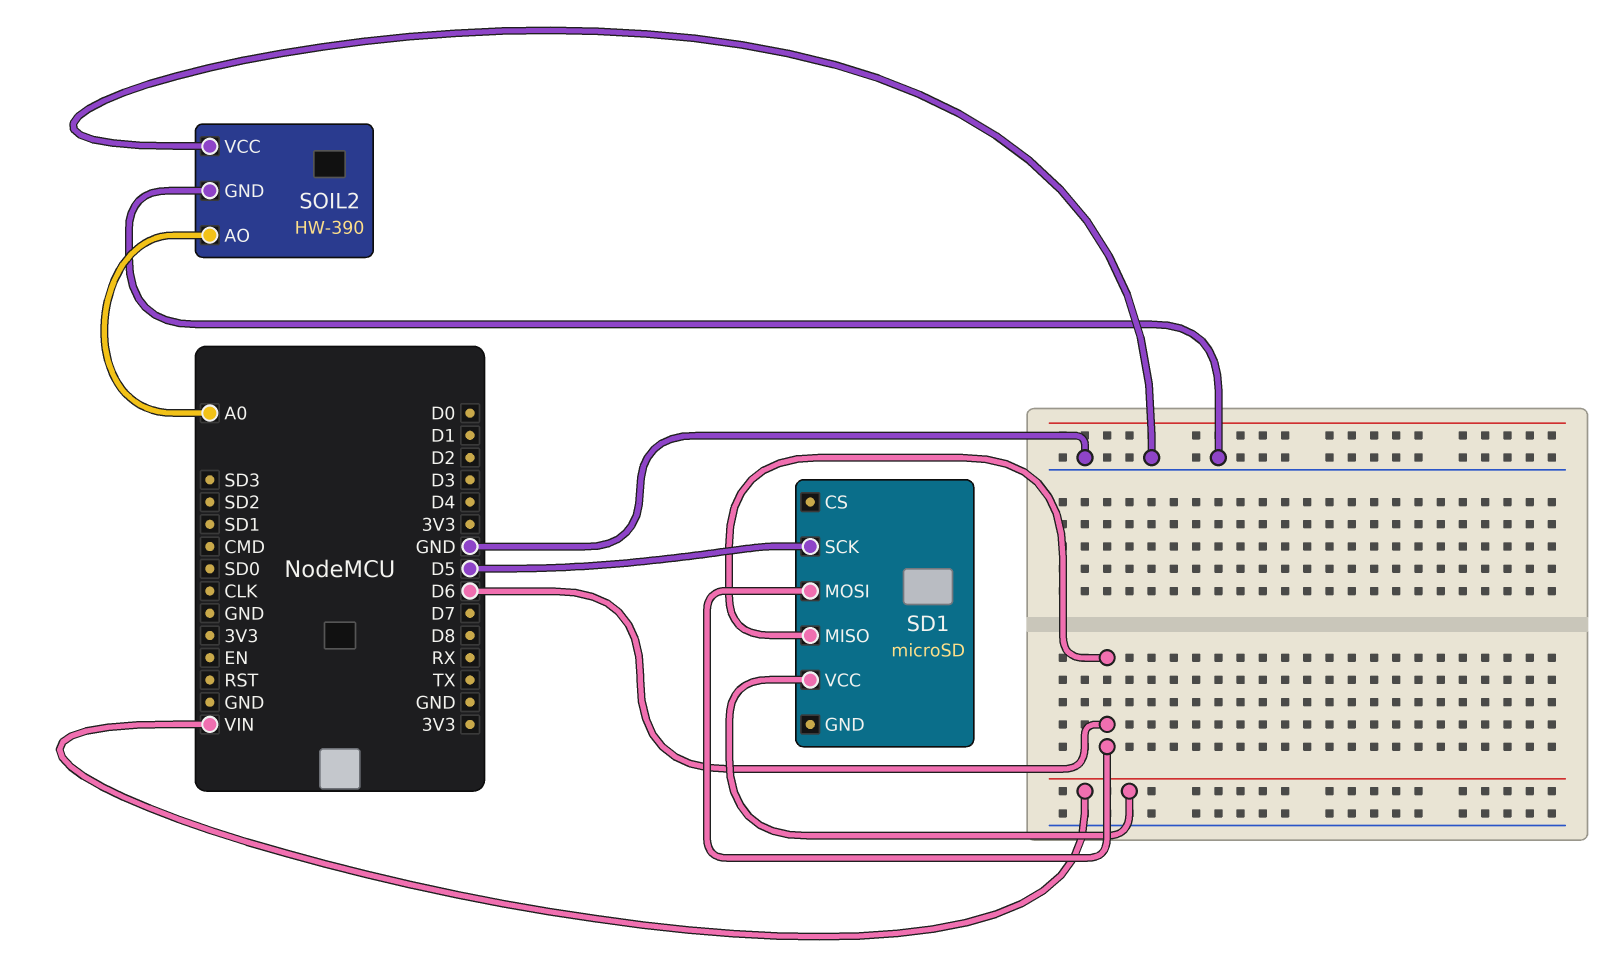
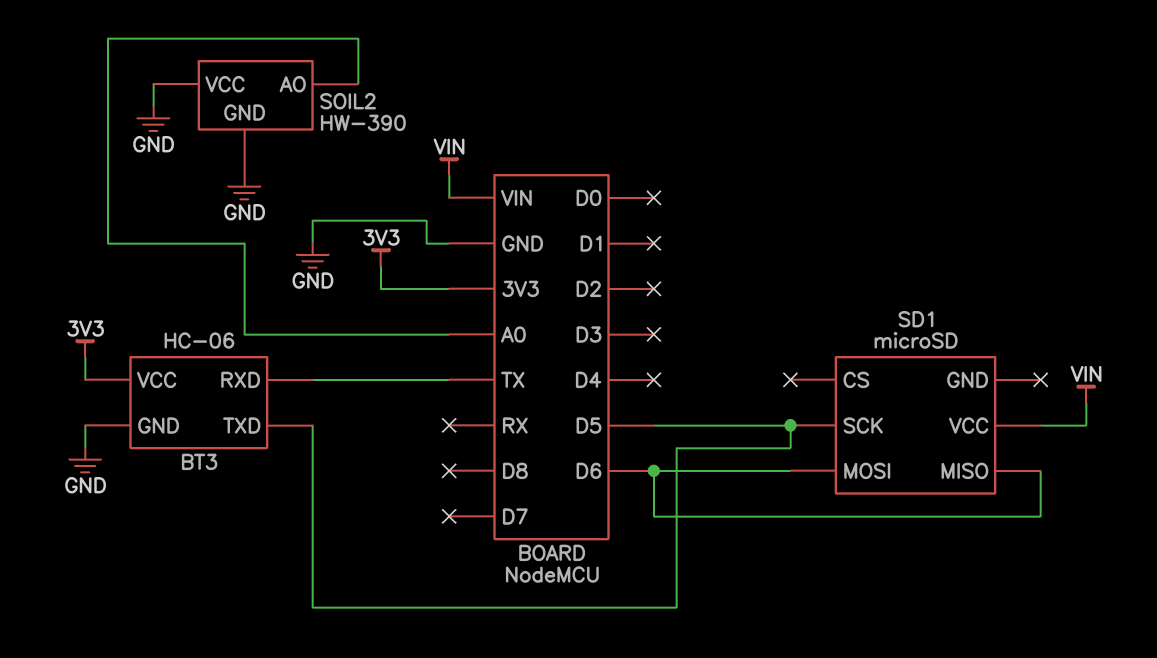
BT3: none -> HC-06
BT3 pin GND: none -> GND
BT3 pin RXD: none -> TX
BT3 pin TXD: none -> D5
BT3 pin VCC: none -> 3V3

